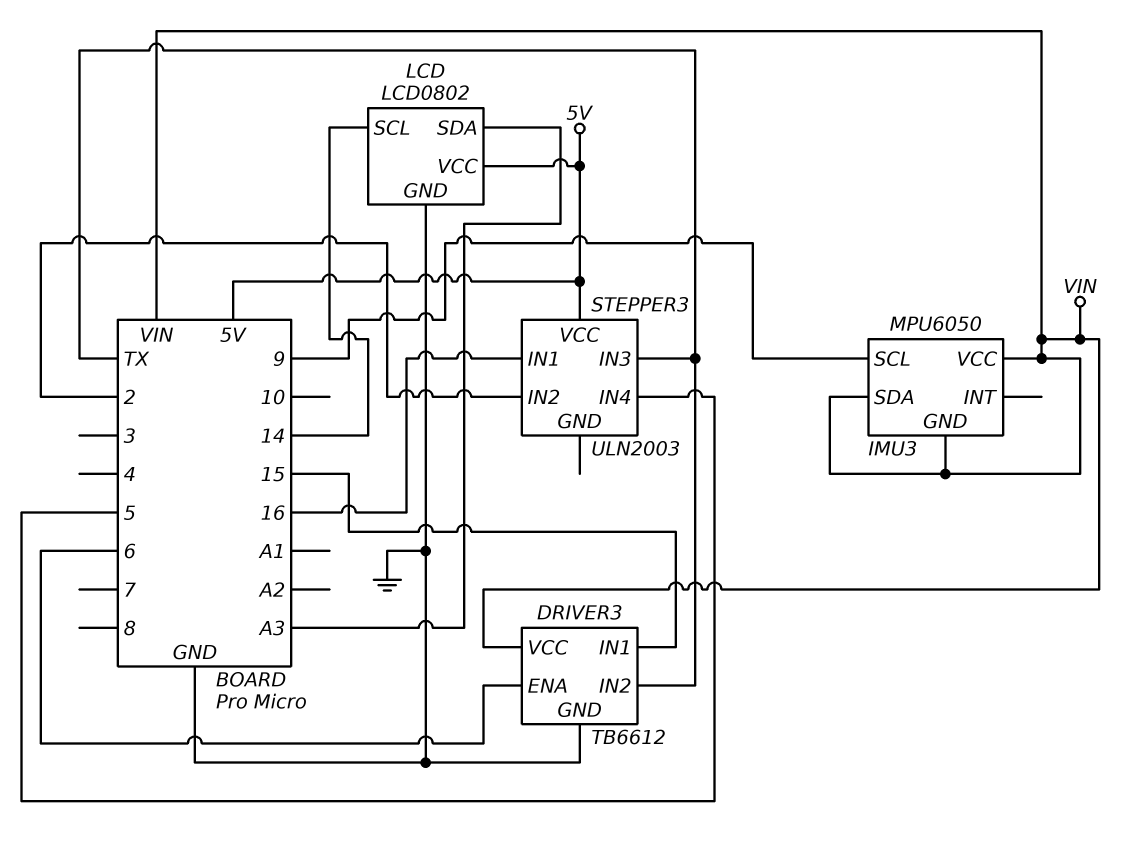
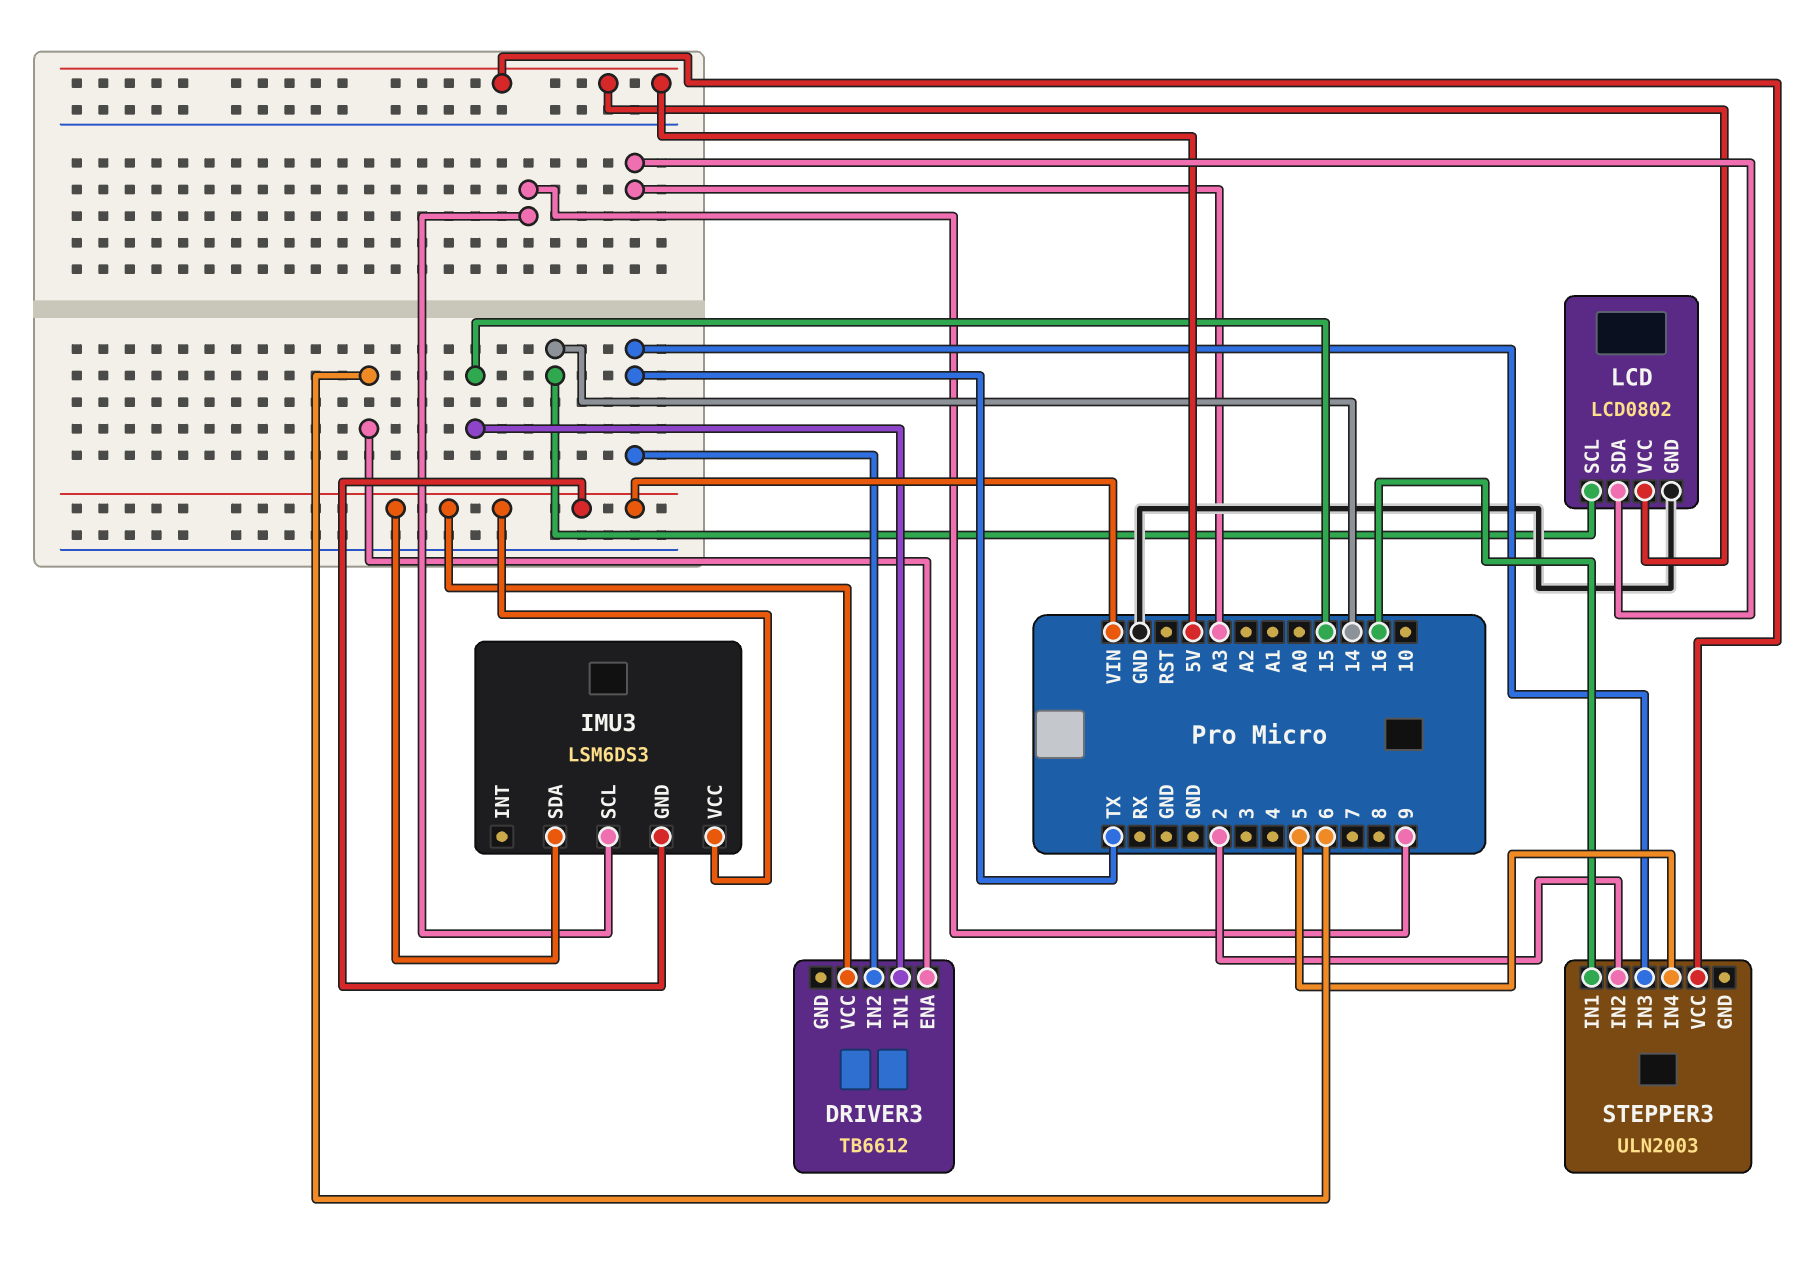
DRIVER3 pin GND: GND -> none
IMU3: MPU6050 -> LSM6DS3

